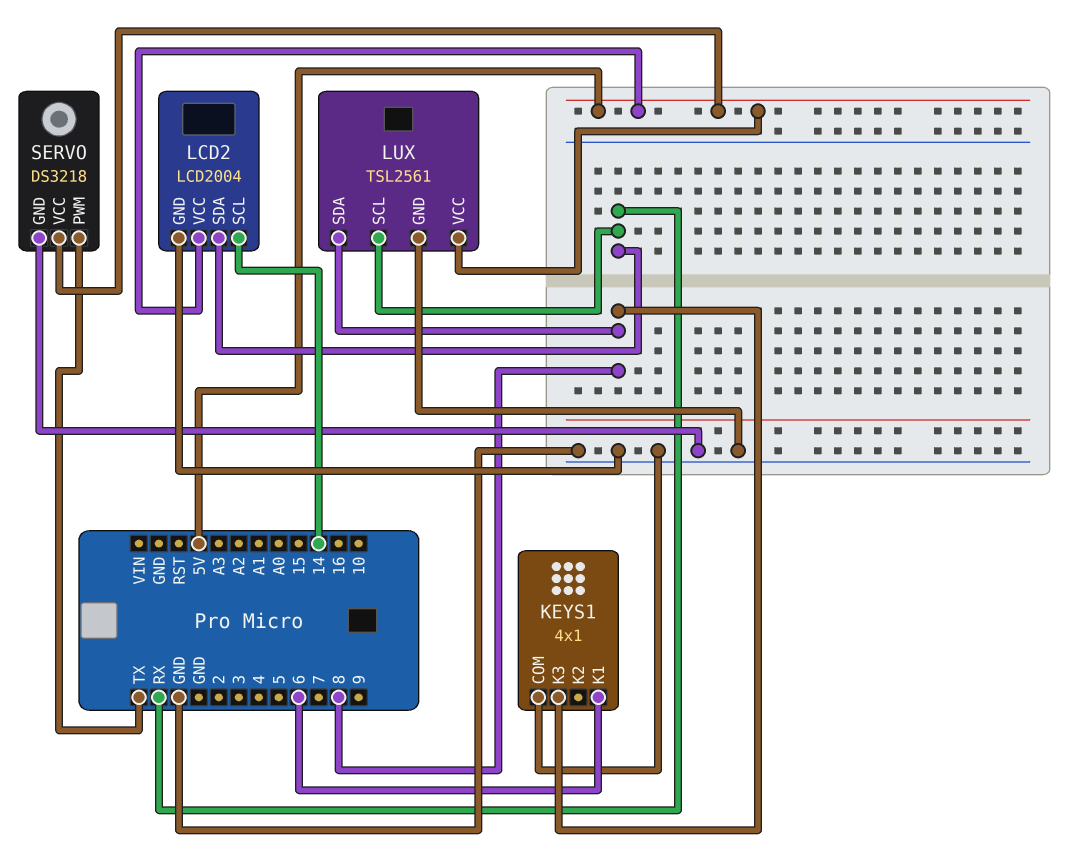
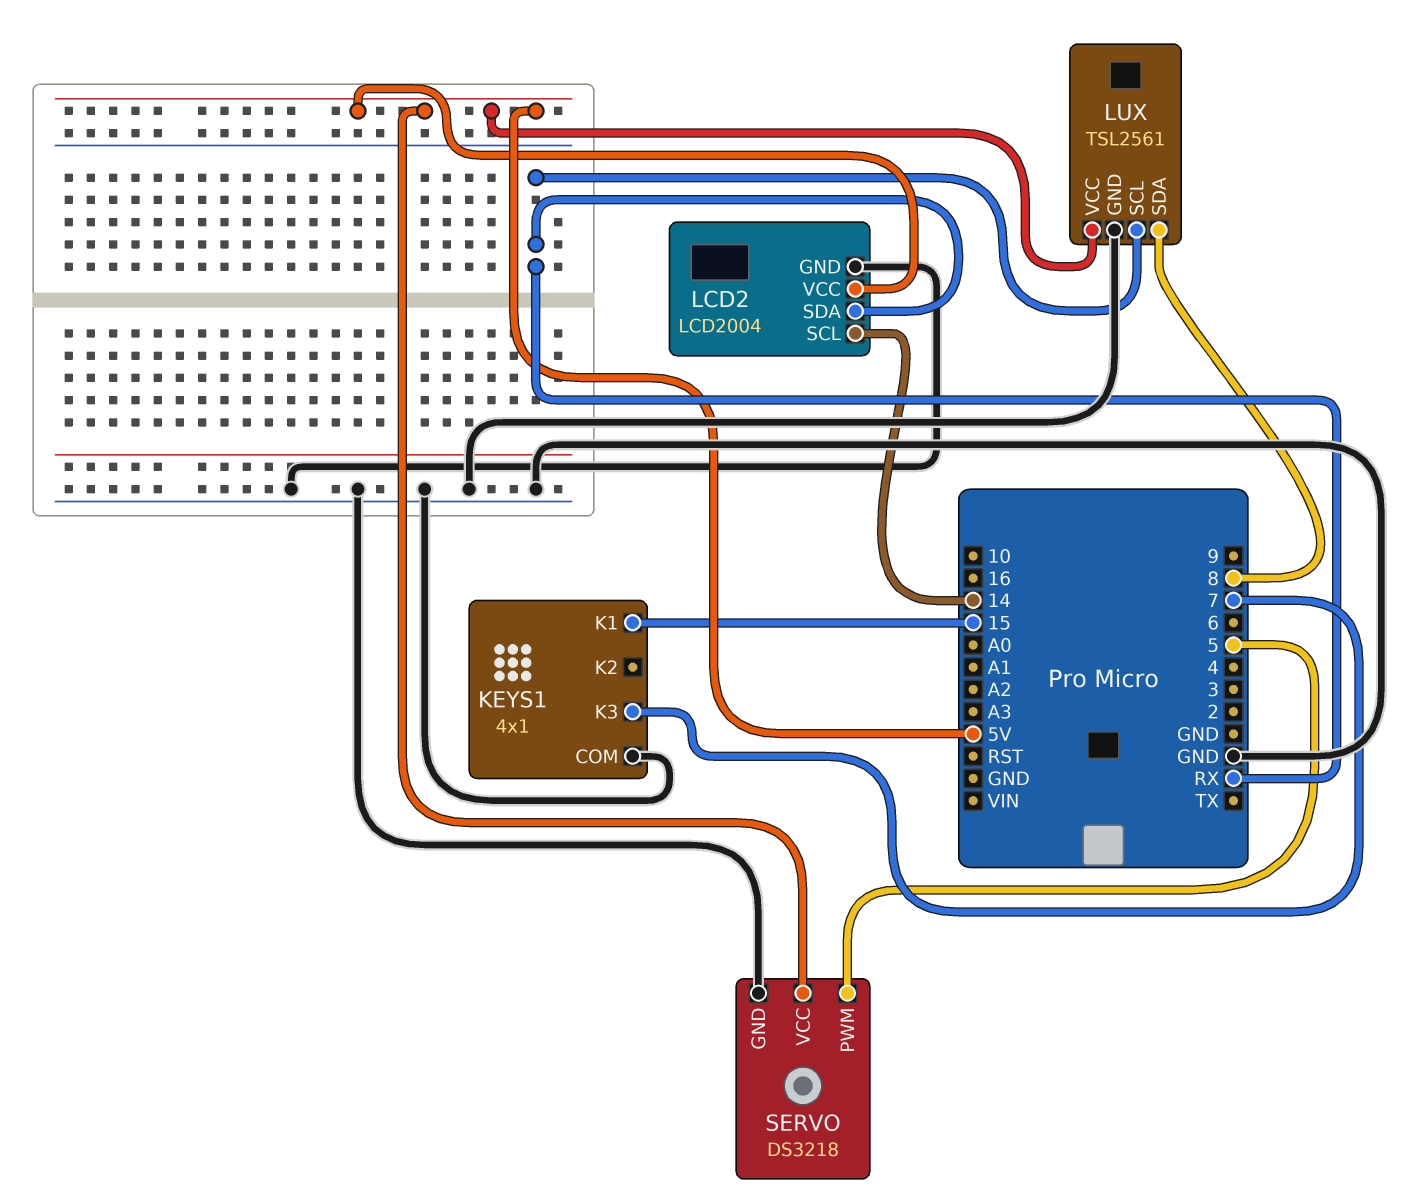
KEYS1 pin K1: 6 -> 15
KEYS1 pin K3: 8 -> 7
SERVO pin PWM: TX -> 5

